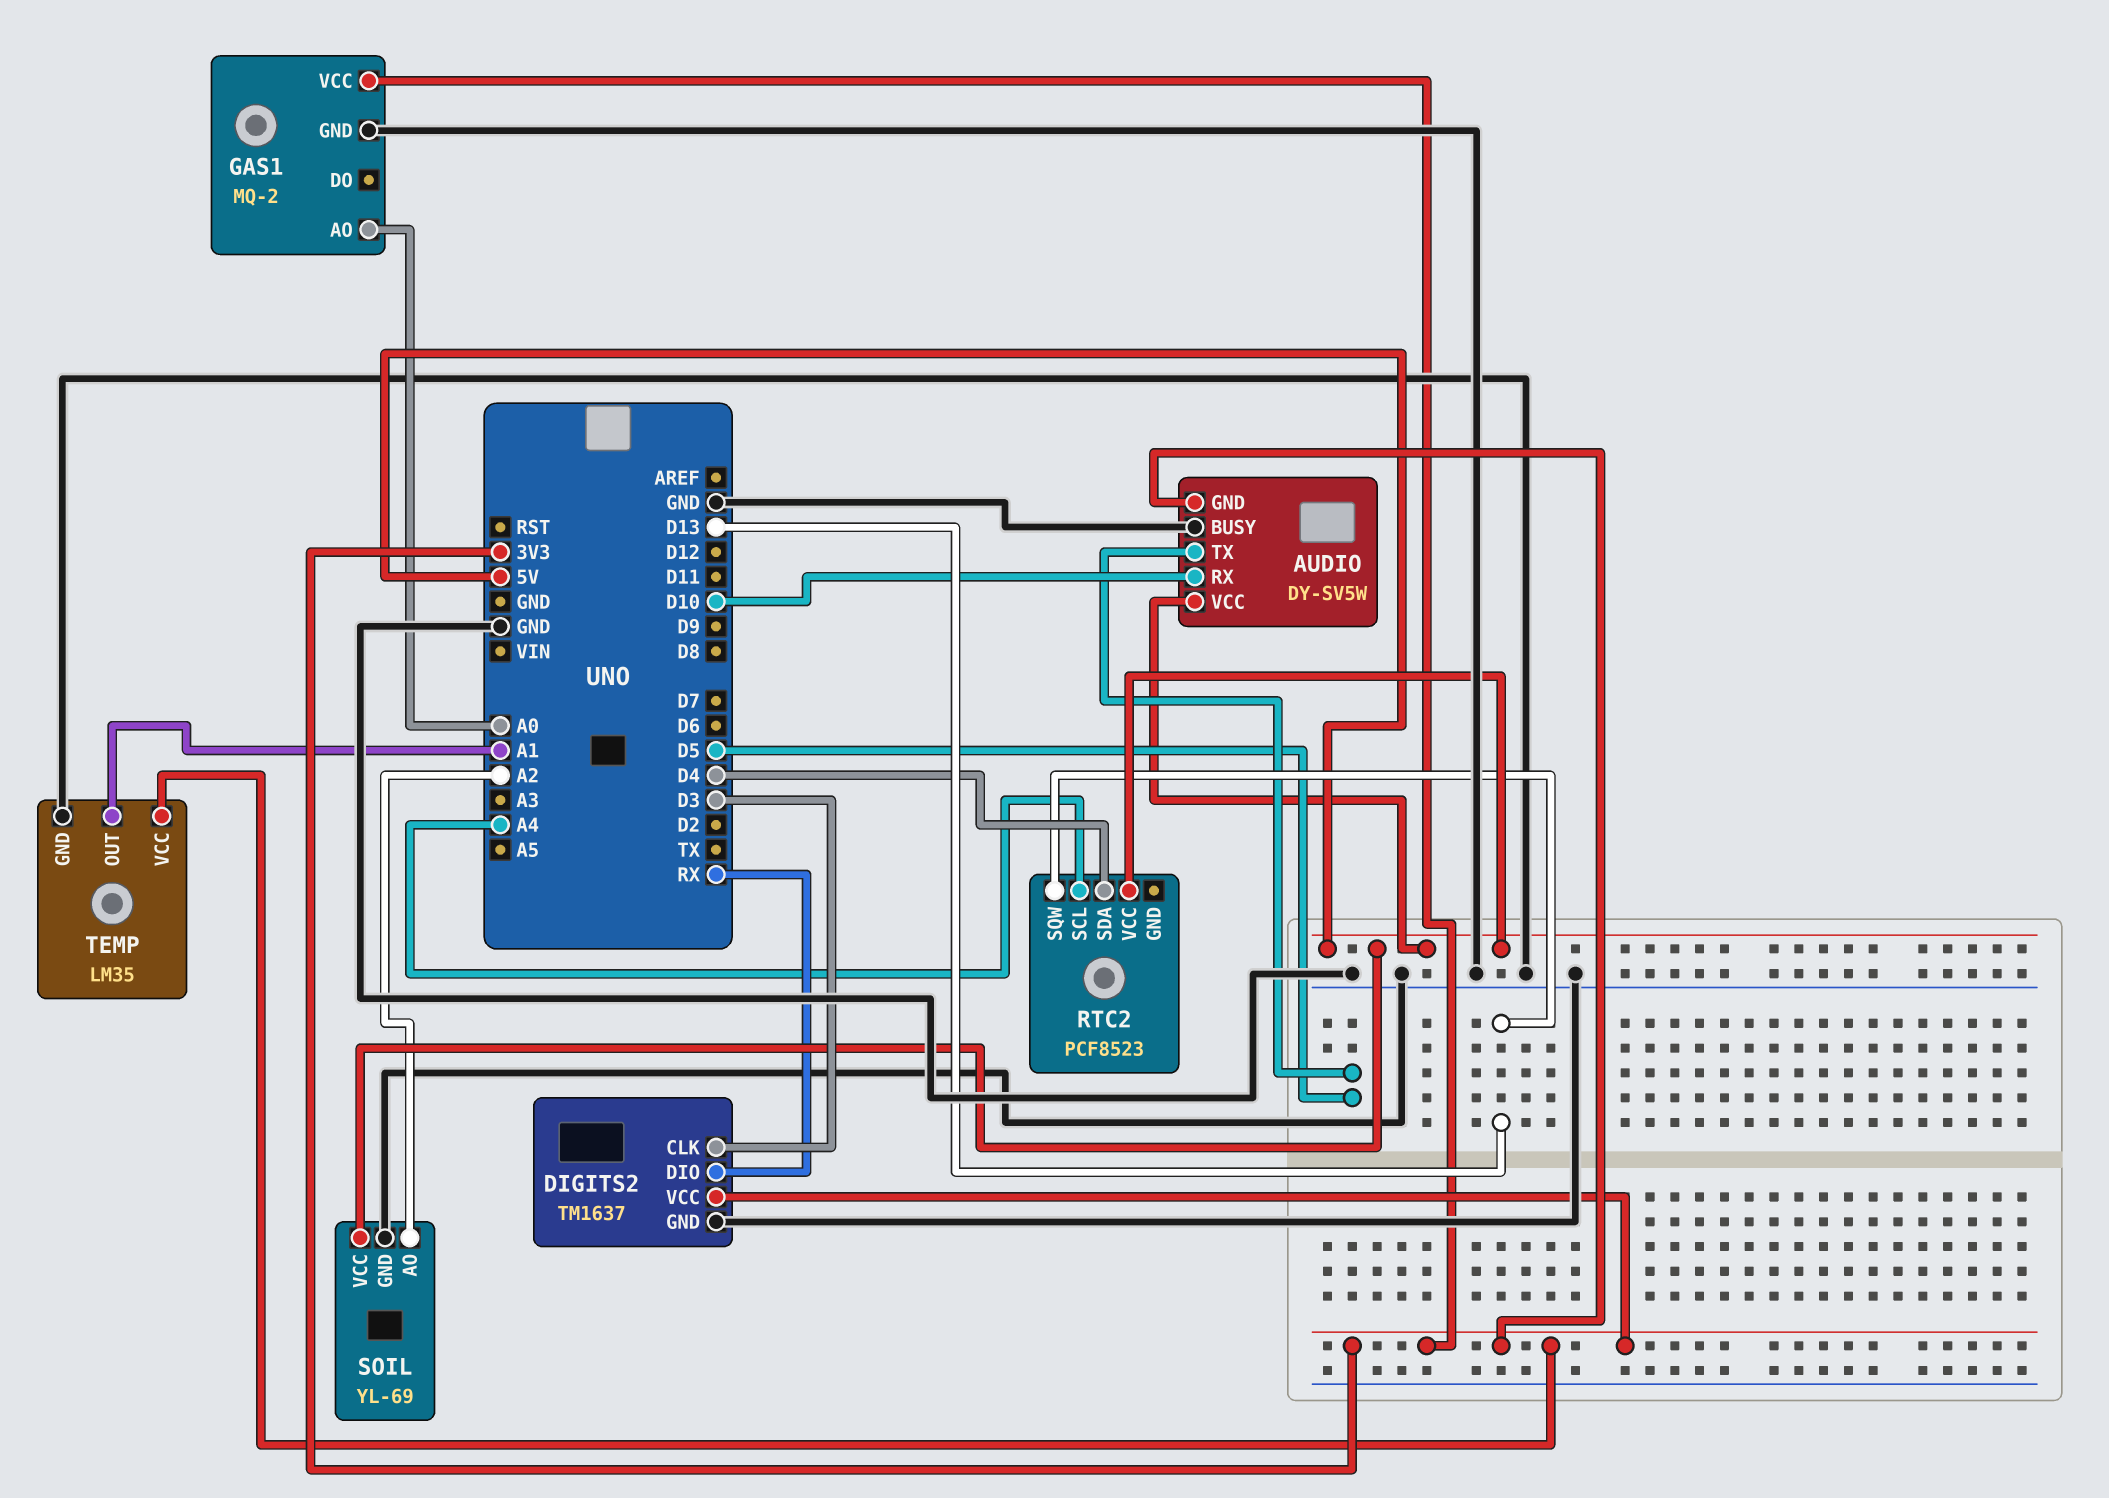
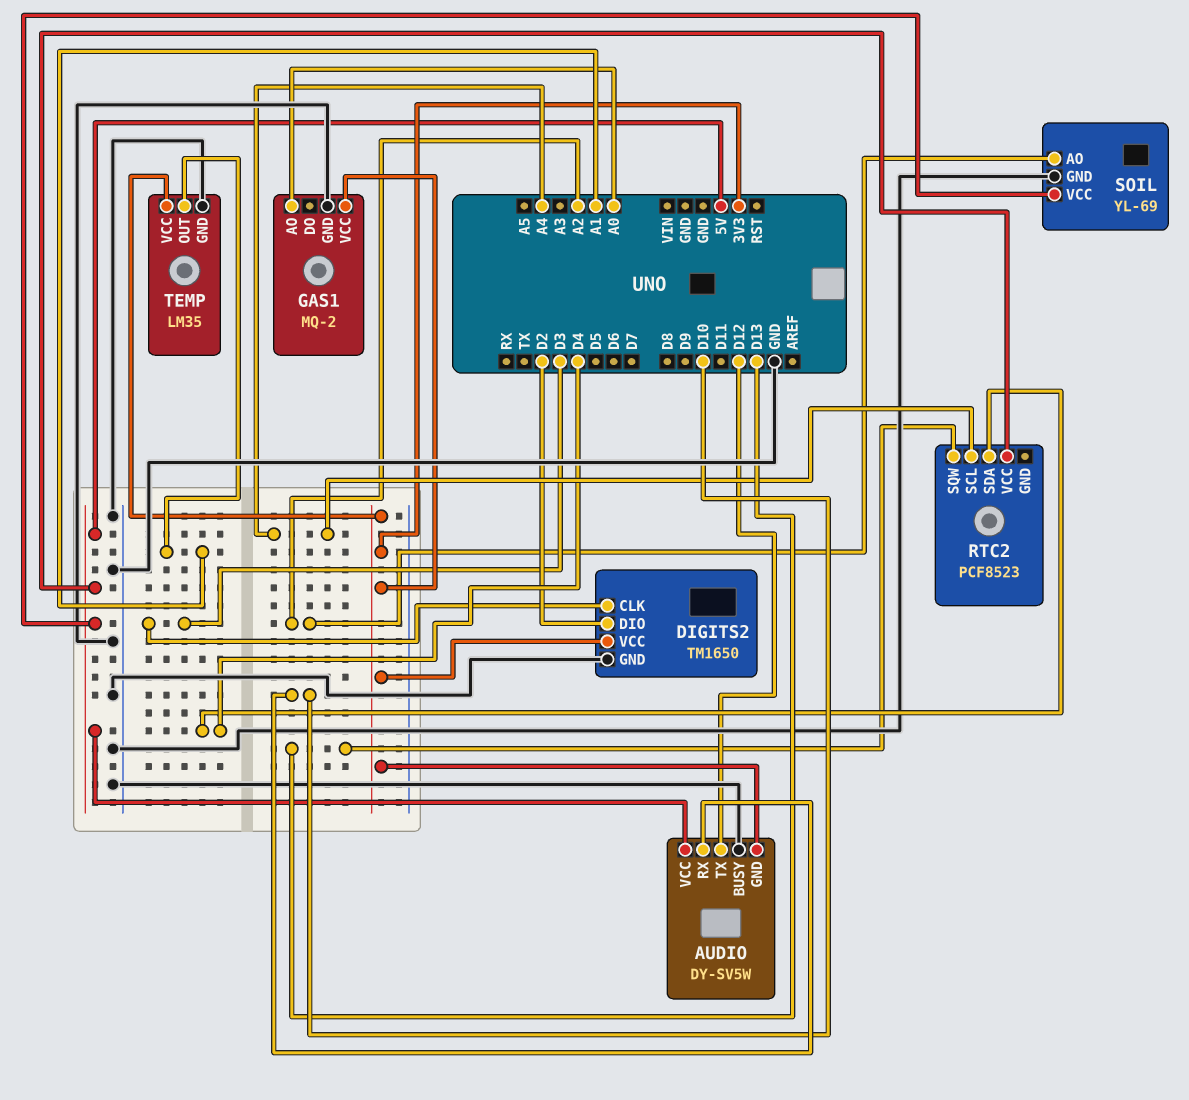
AUDIO pin TX: D5 -> D12
DIGITS2: TM1637 -> TM1650
DIGITS2 pin DIO: RX -> D2

